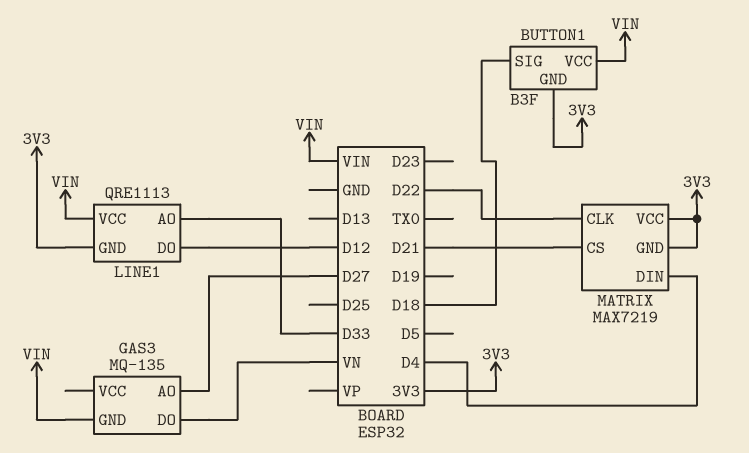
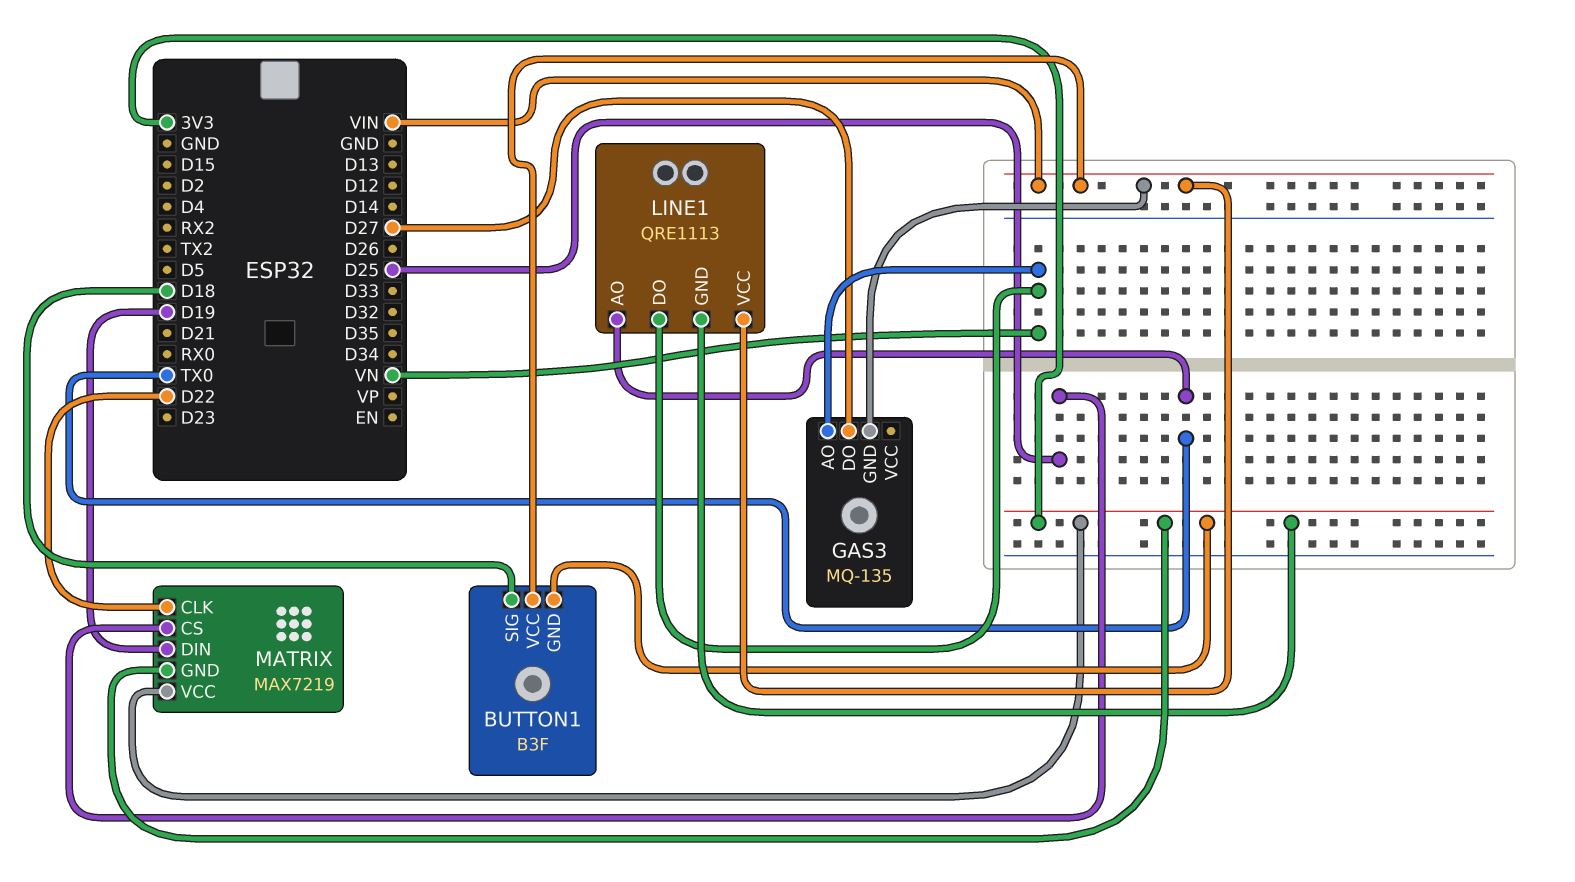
GAS3 pin AO: D27 -> VN
GAS3 pin DO: VN -> D27
LINE1 pin AO: D33 -> TX0
LINE1 pin DO: D12 -> VN
MATRIX pin CS: D21 -> D25
MATRIX pin DIN: D4 -> D19

